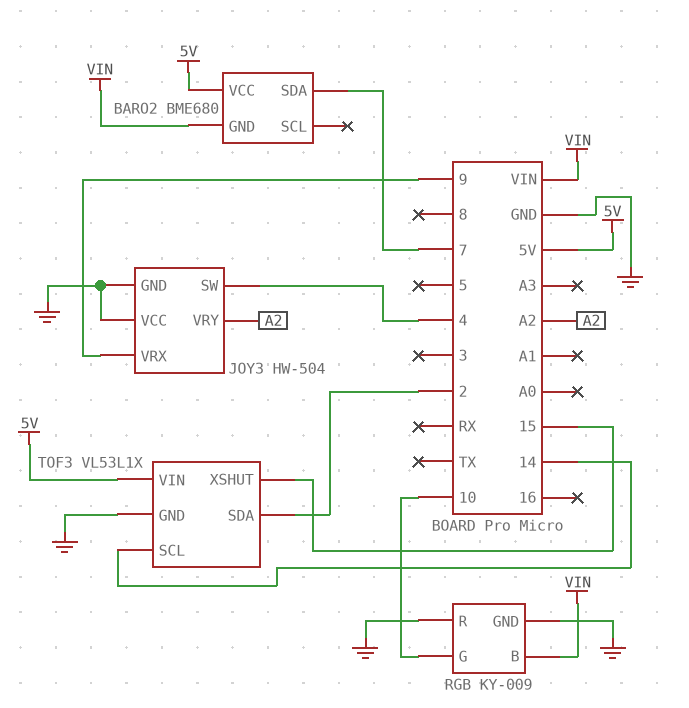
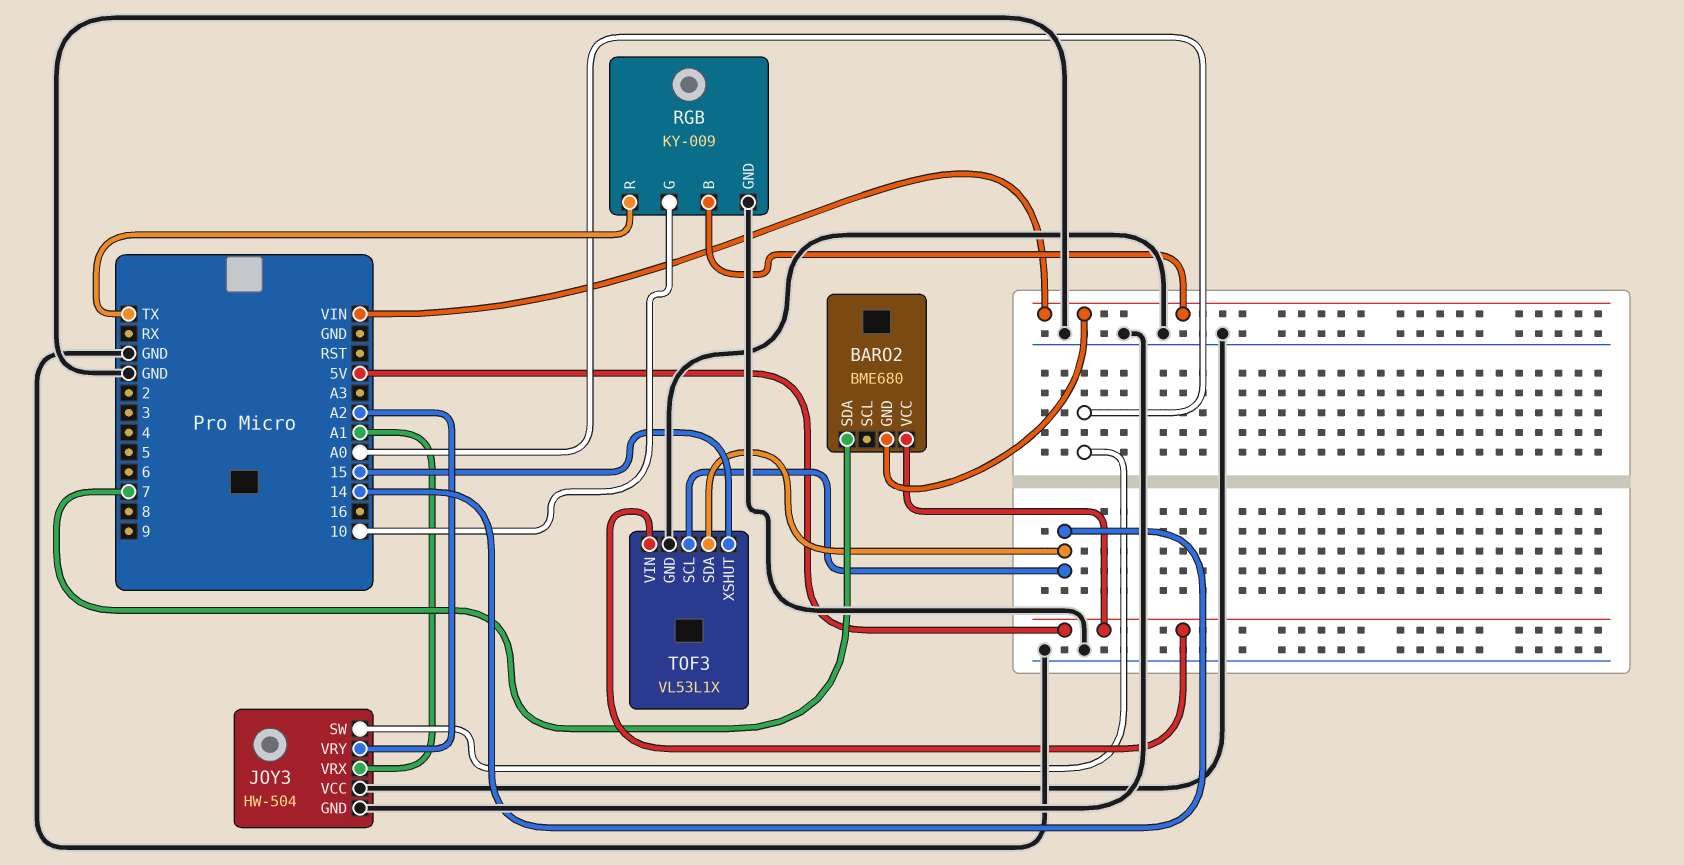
JOY3 pin SW: 4 -> A0
JOY3 pin VRX: 9 -> A1
RGB pin R: GND -> TX
TOF3 pin SDA: 2 -> 14

